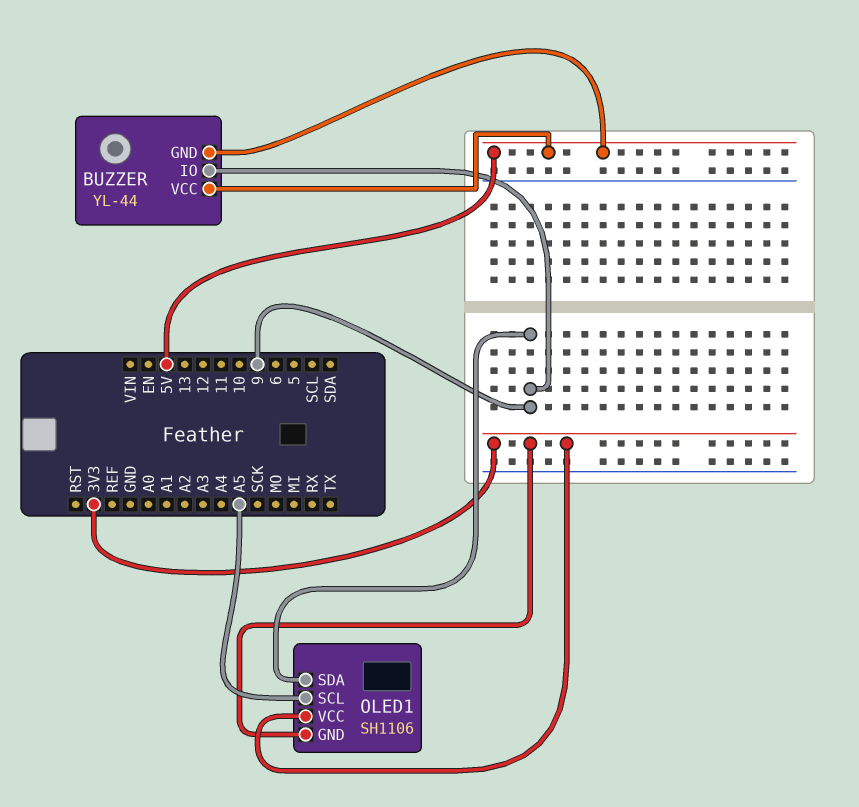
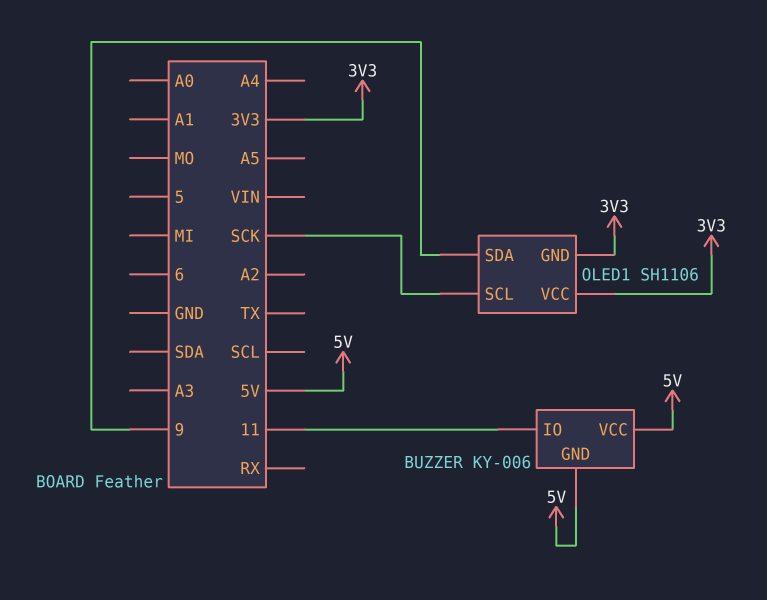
BUZZER: YL-44 -> KY-006
BUZZER pin IO: 9 -> 11
OLED1 pin SCL: A5 -> SCK

